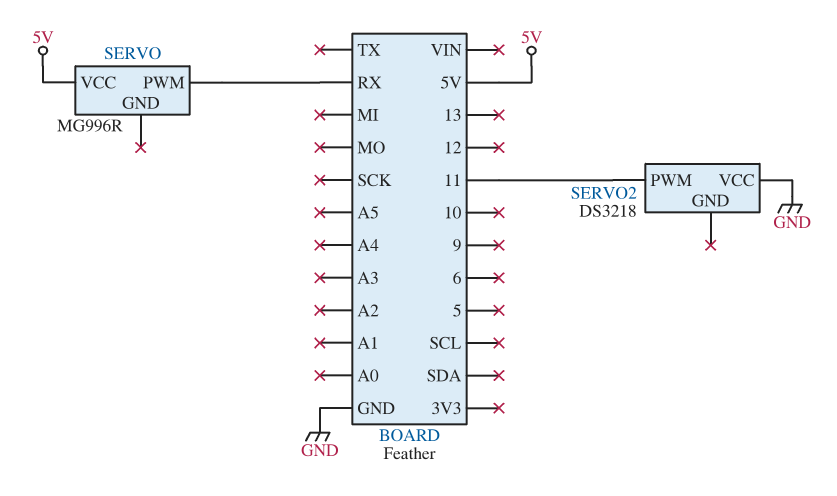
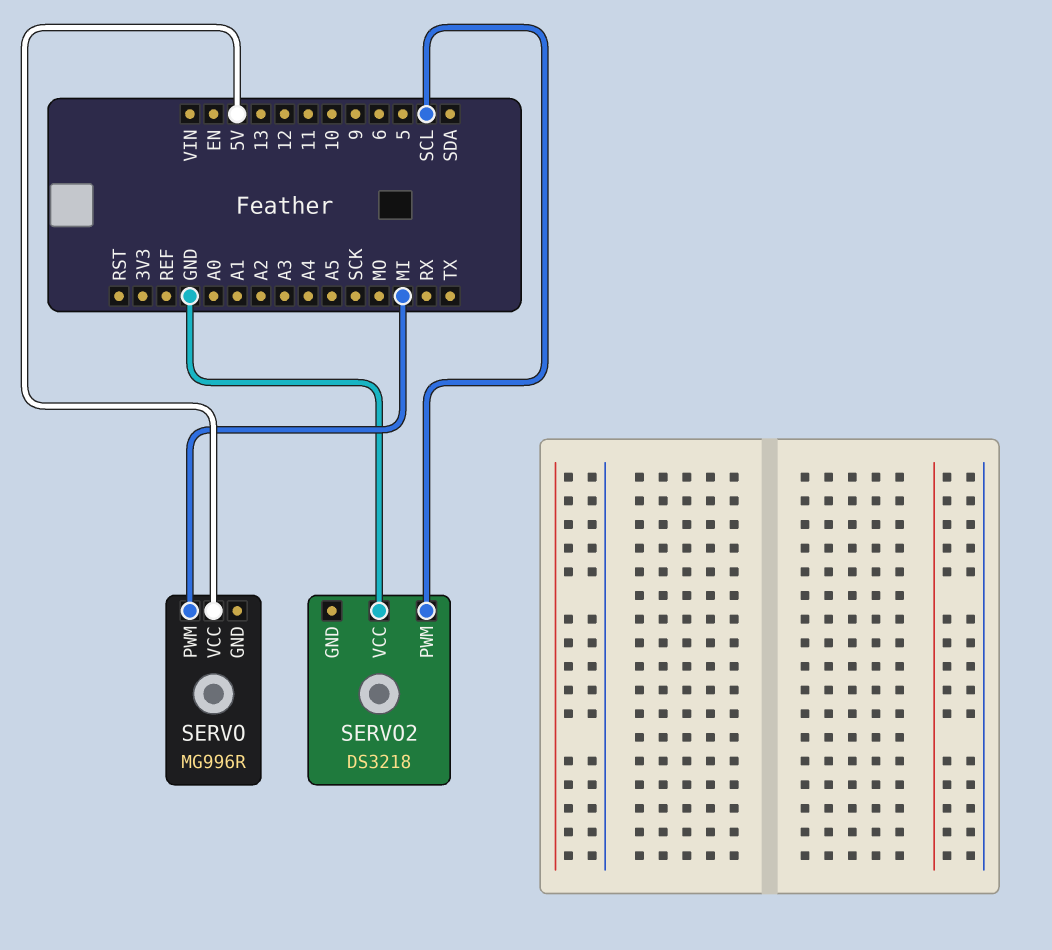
SERVO pin PWM: RX -> MI
SERVO2 pin PWM: 11 -> SCL

